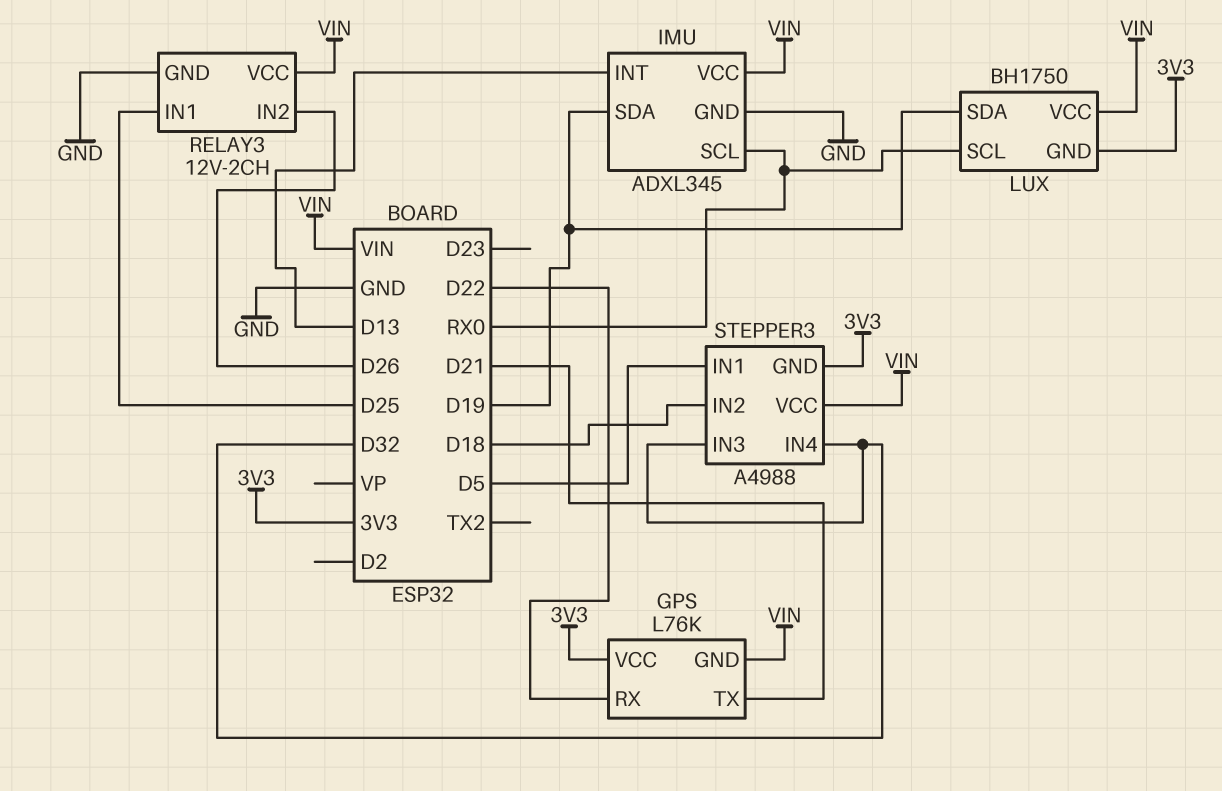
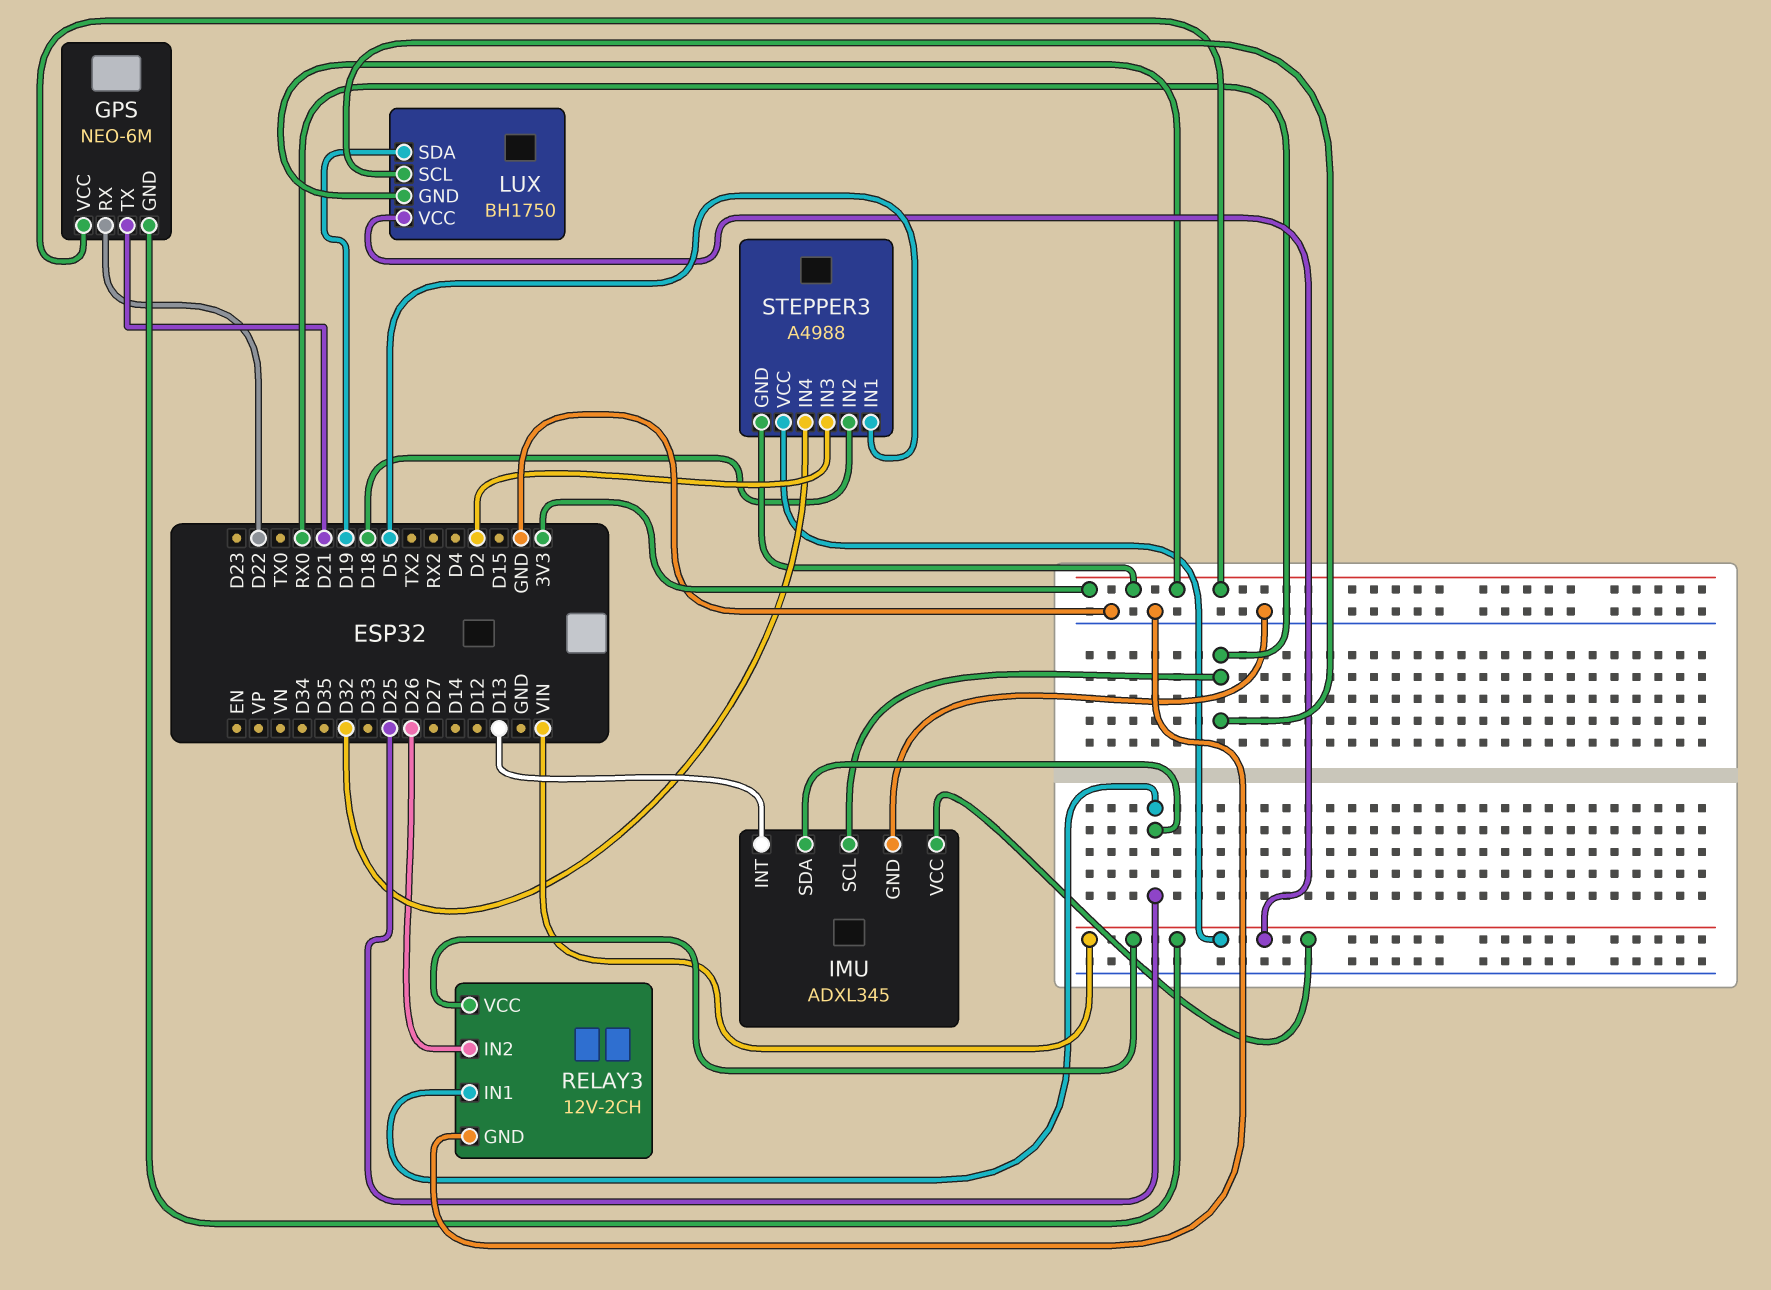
GPS: L76K -> NEO-6M
IMU pin SDA: D19 -> D25
STEPPER3 pin IN3: D32 -> D2

